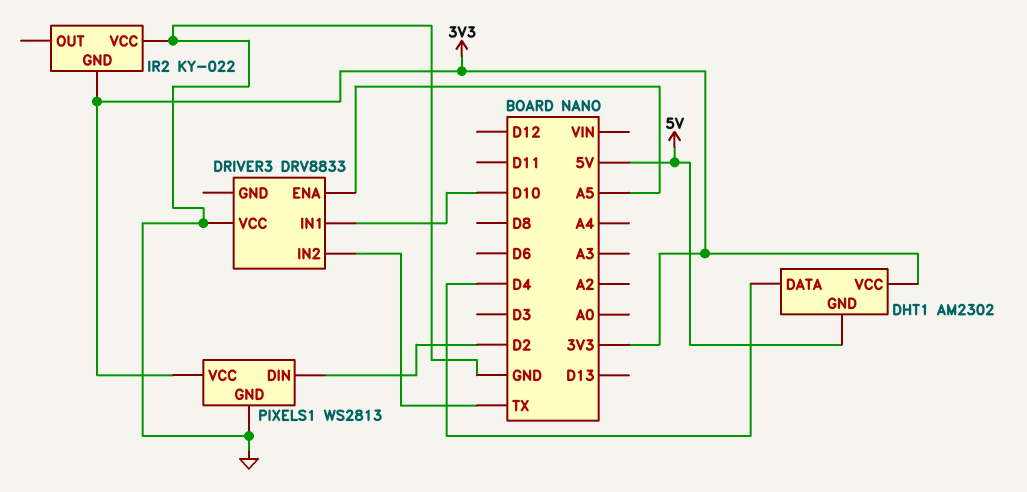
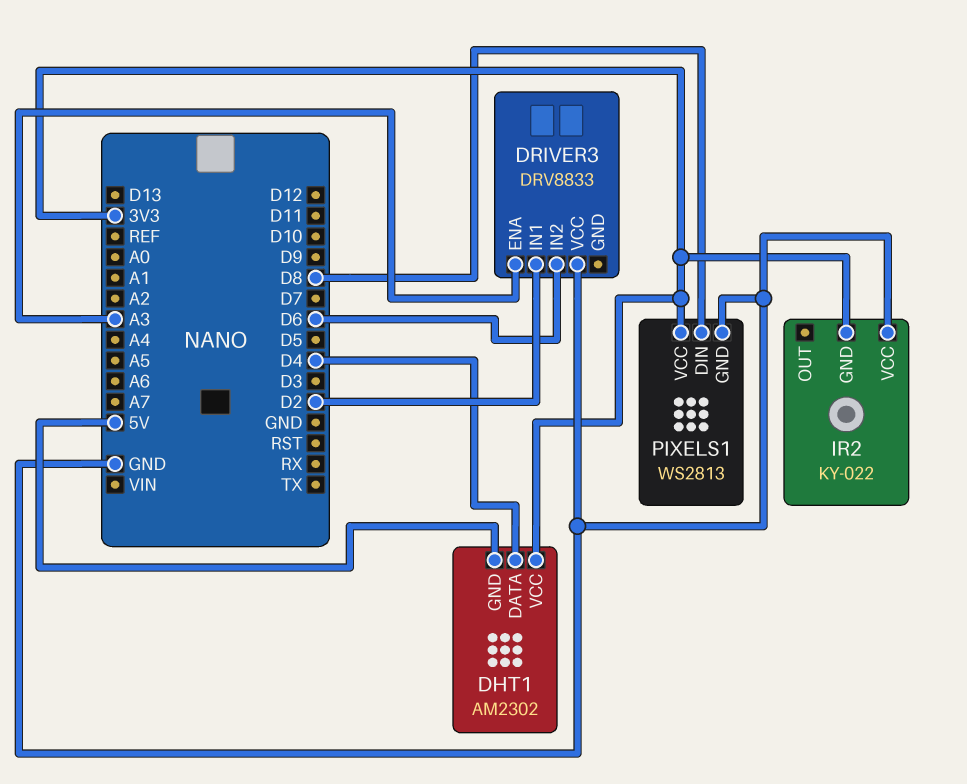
DRIVER3 pin ENA: A5 -> A3
DRIVER3 pin IN1: D10 -> D2
DRIVER3 pin IN2: TX -> D6
PIXELS1 pin DIN: D2 -> D8

